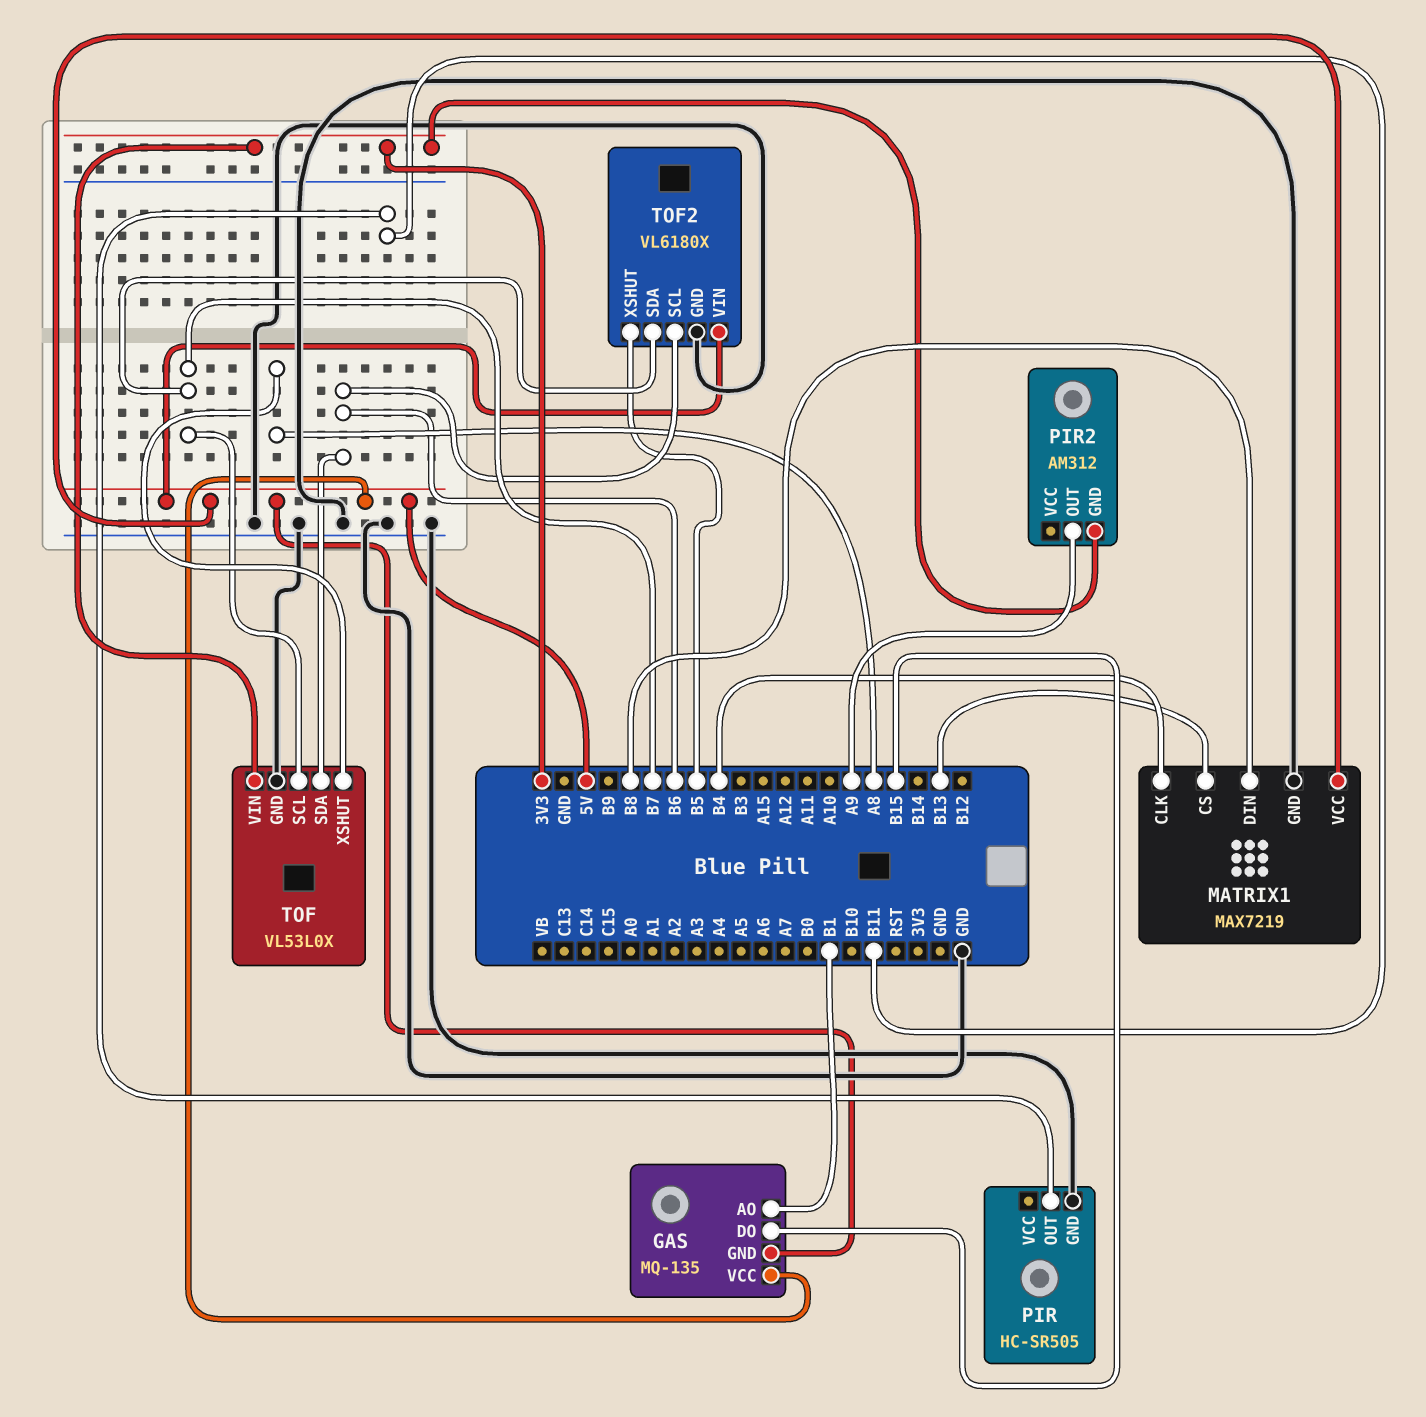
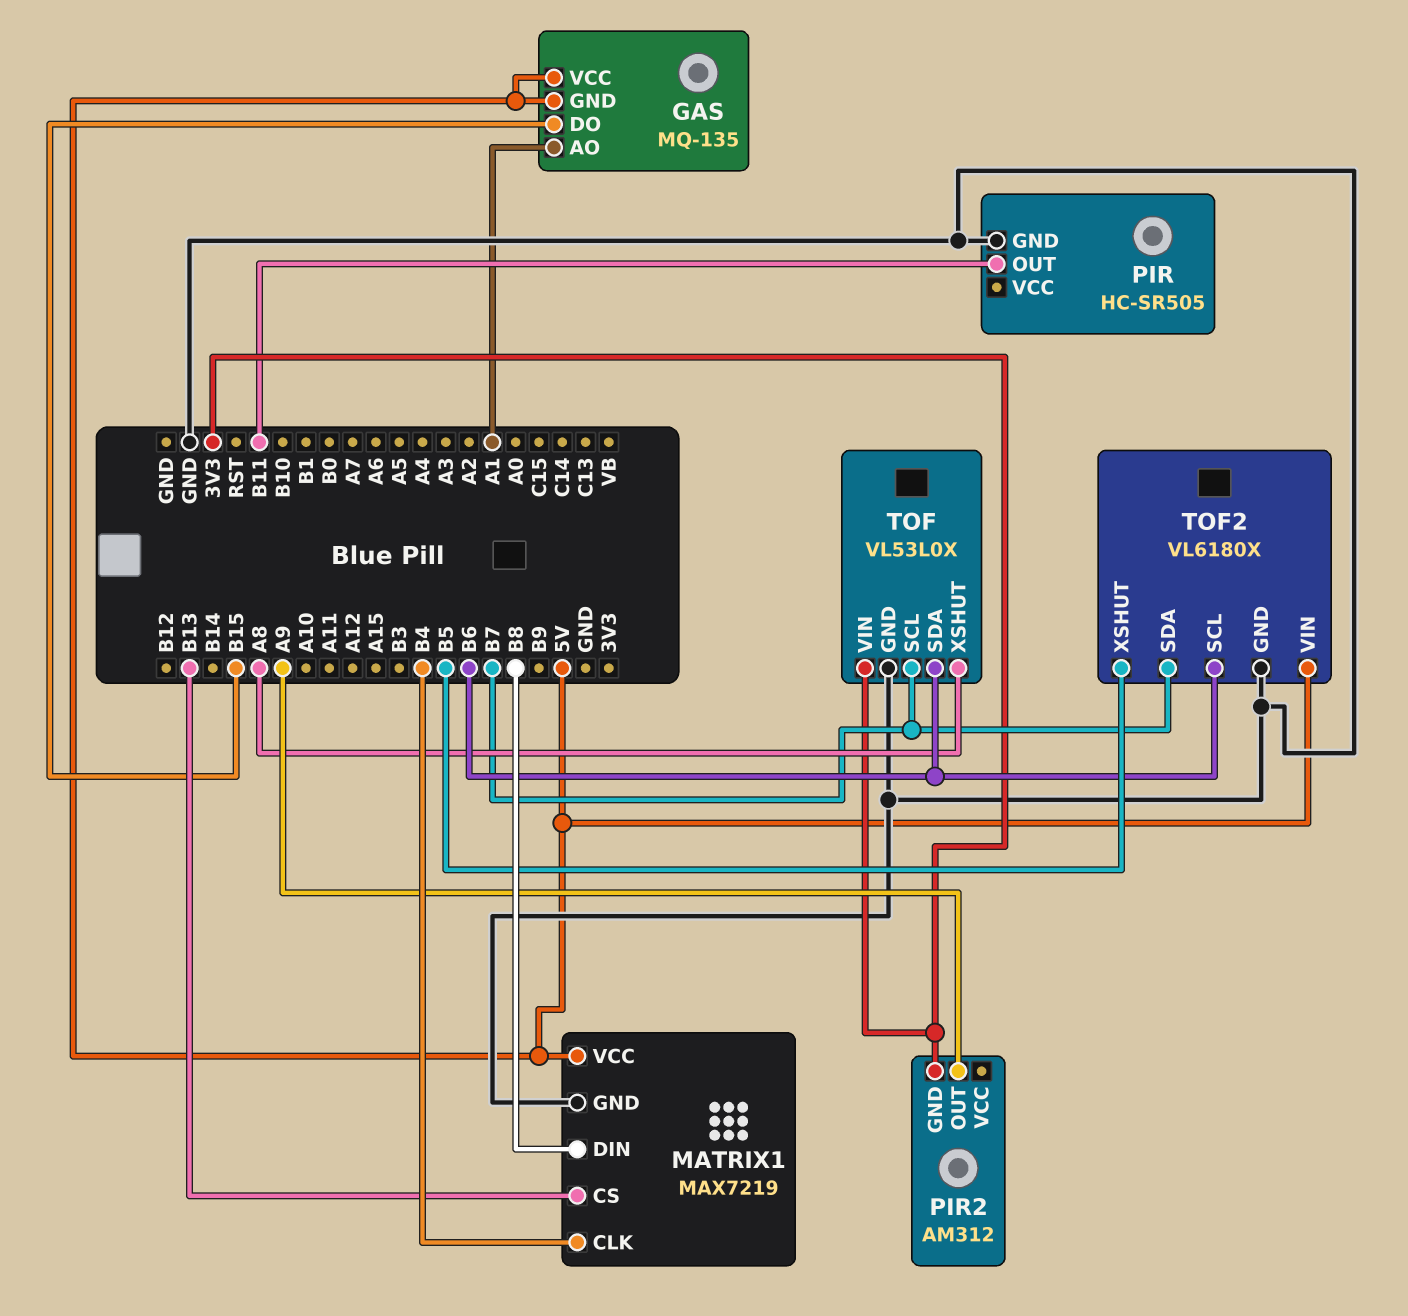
GAS pin AO: B1 -> A1

